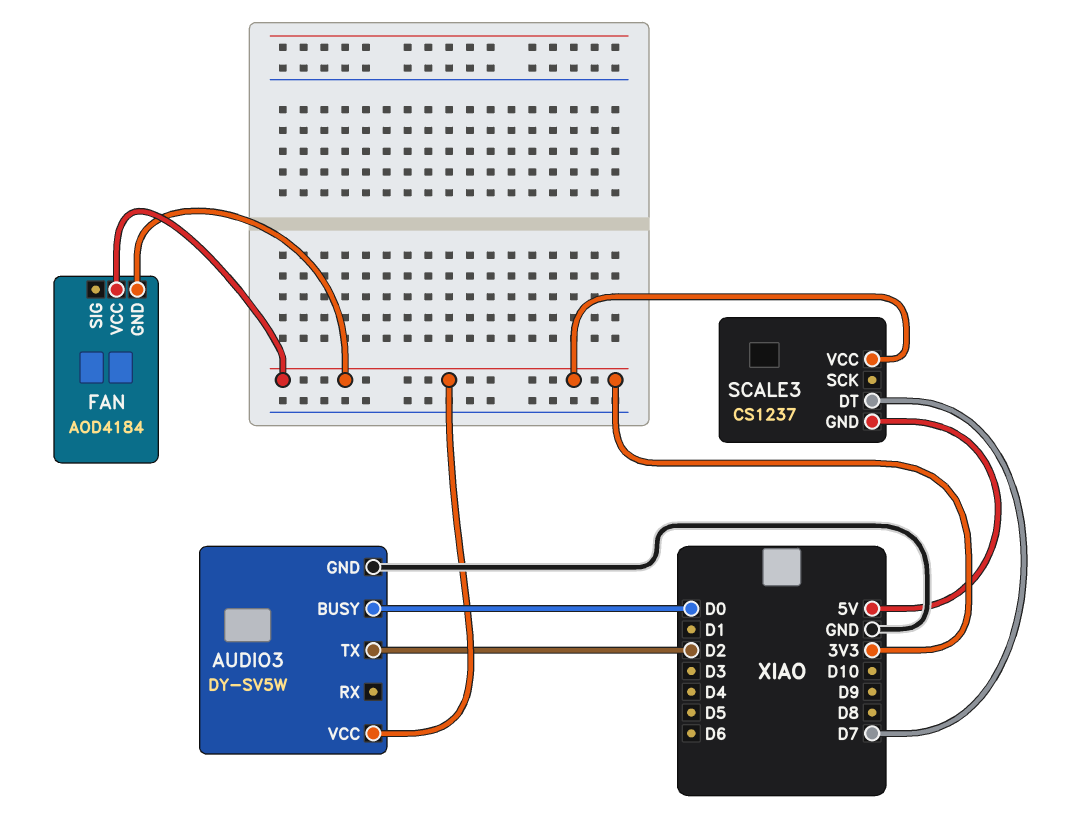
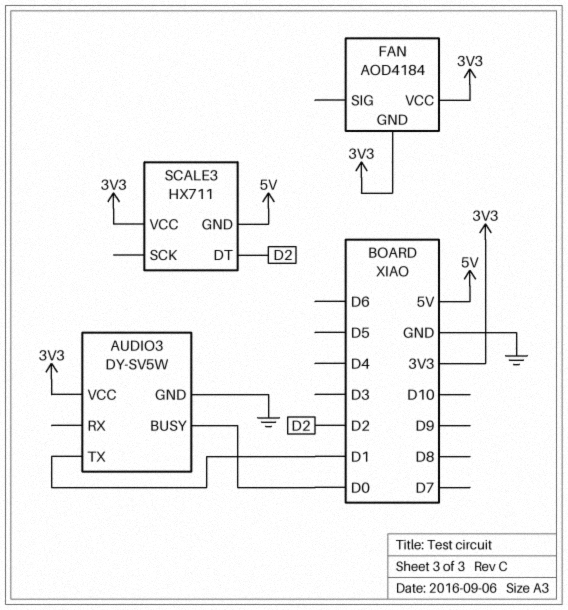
AUDIO3 pin TX: D2 -> D1
SCALE3: CS1237 -> HX711
SCALE3 pin DT: D7 -> D2

